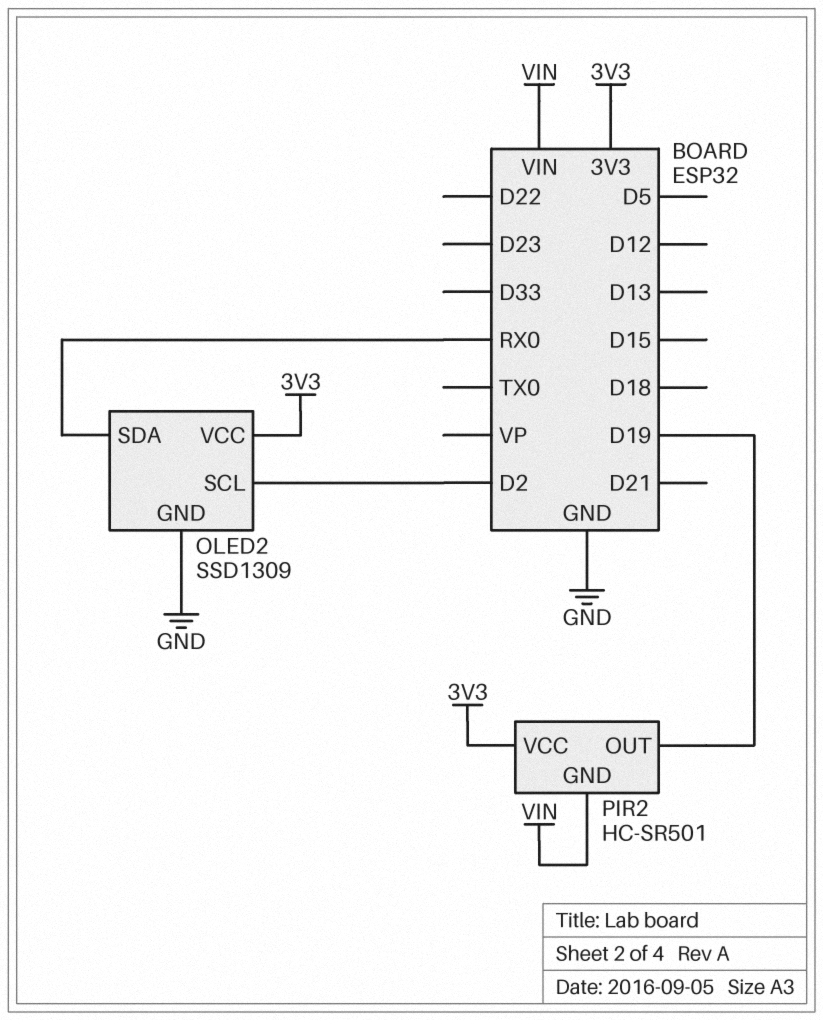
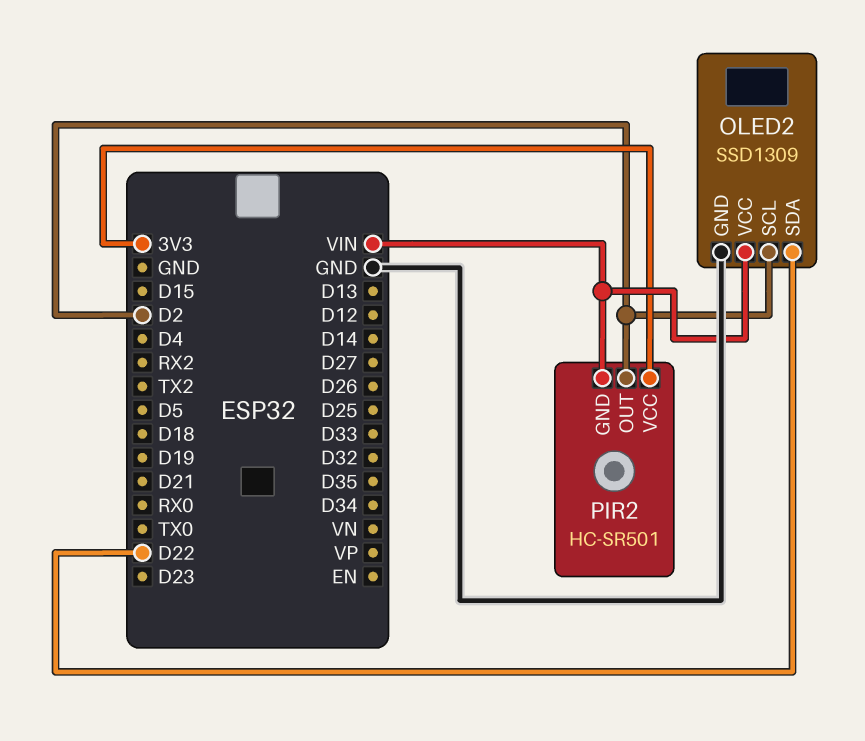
OLED2 pin SDA: RX0 -> D22
OLED2 pin VCC: 3V3 -> VIN
PIR2 pin OUT: D19 -> D2

